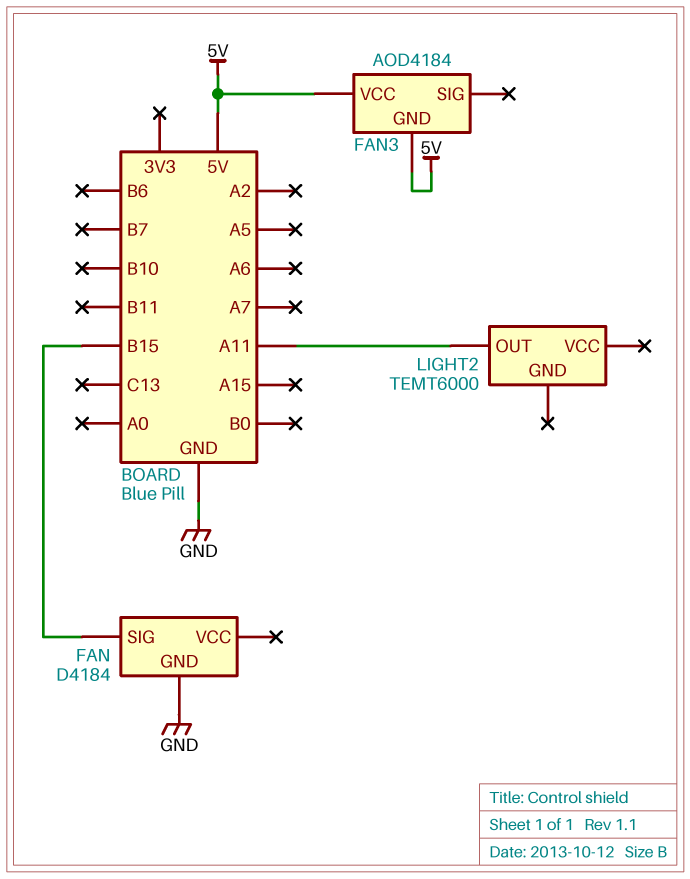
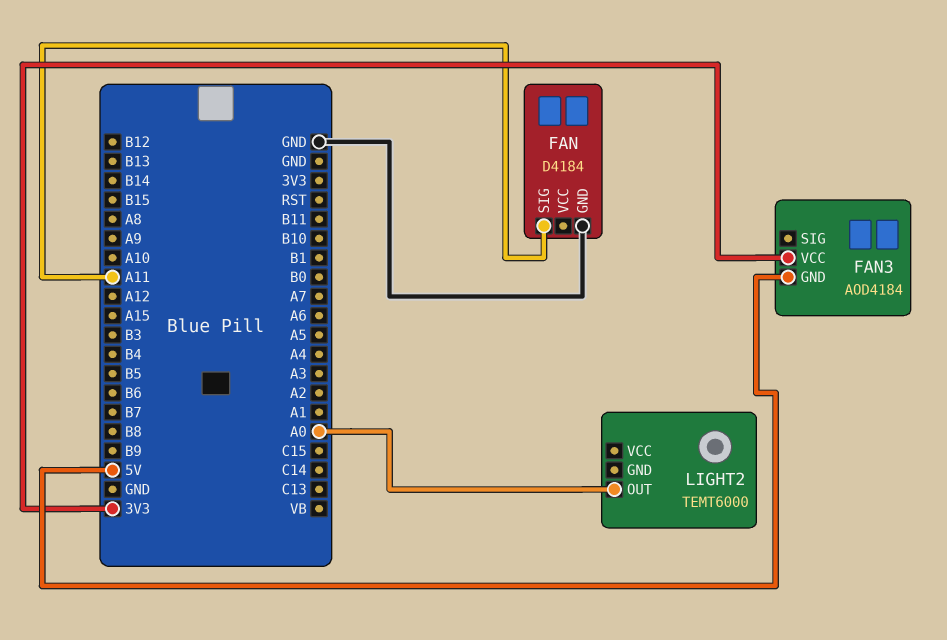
FAN pin SIG: B15 -> A11
FAN3 pin VCC: 5V -> 3V3
LIGHT2 pin OUT: A11 -> A0

